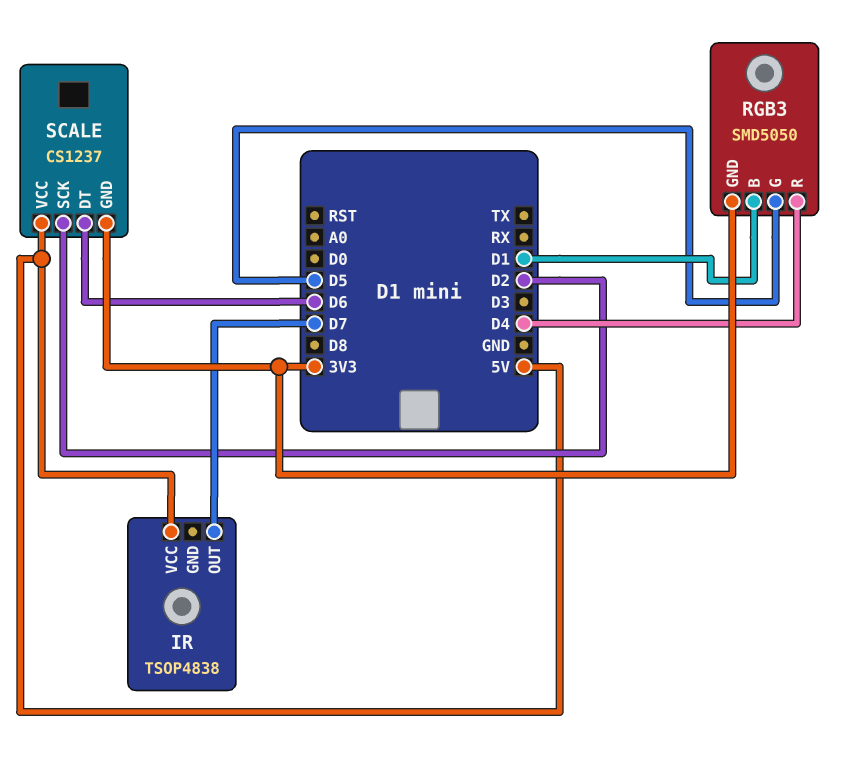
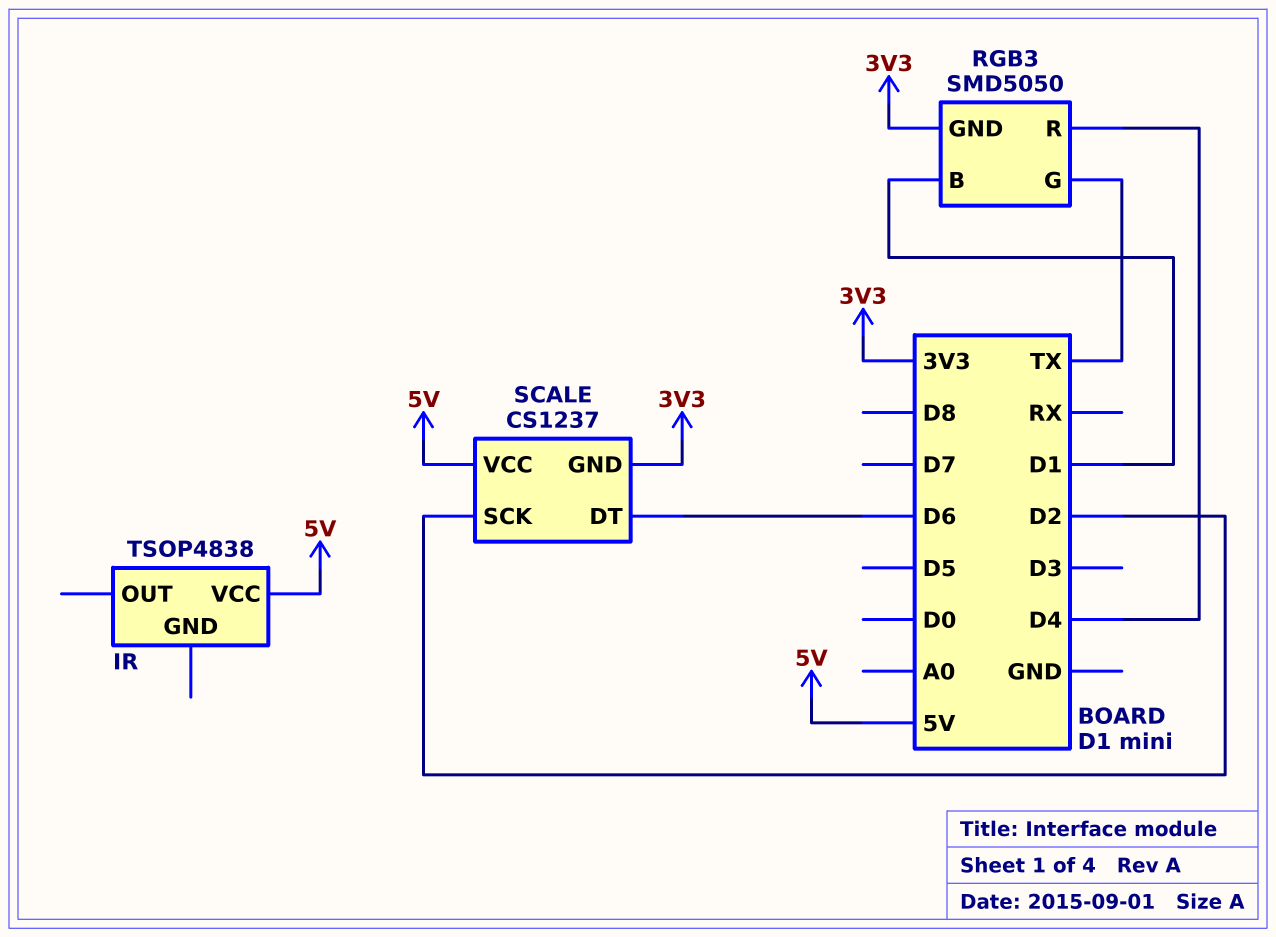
IR pin OUT: D7 -> none
RGB3 pin G: D5 -> TX

